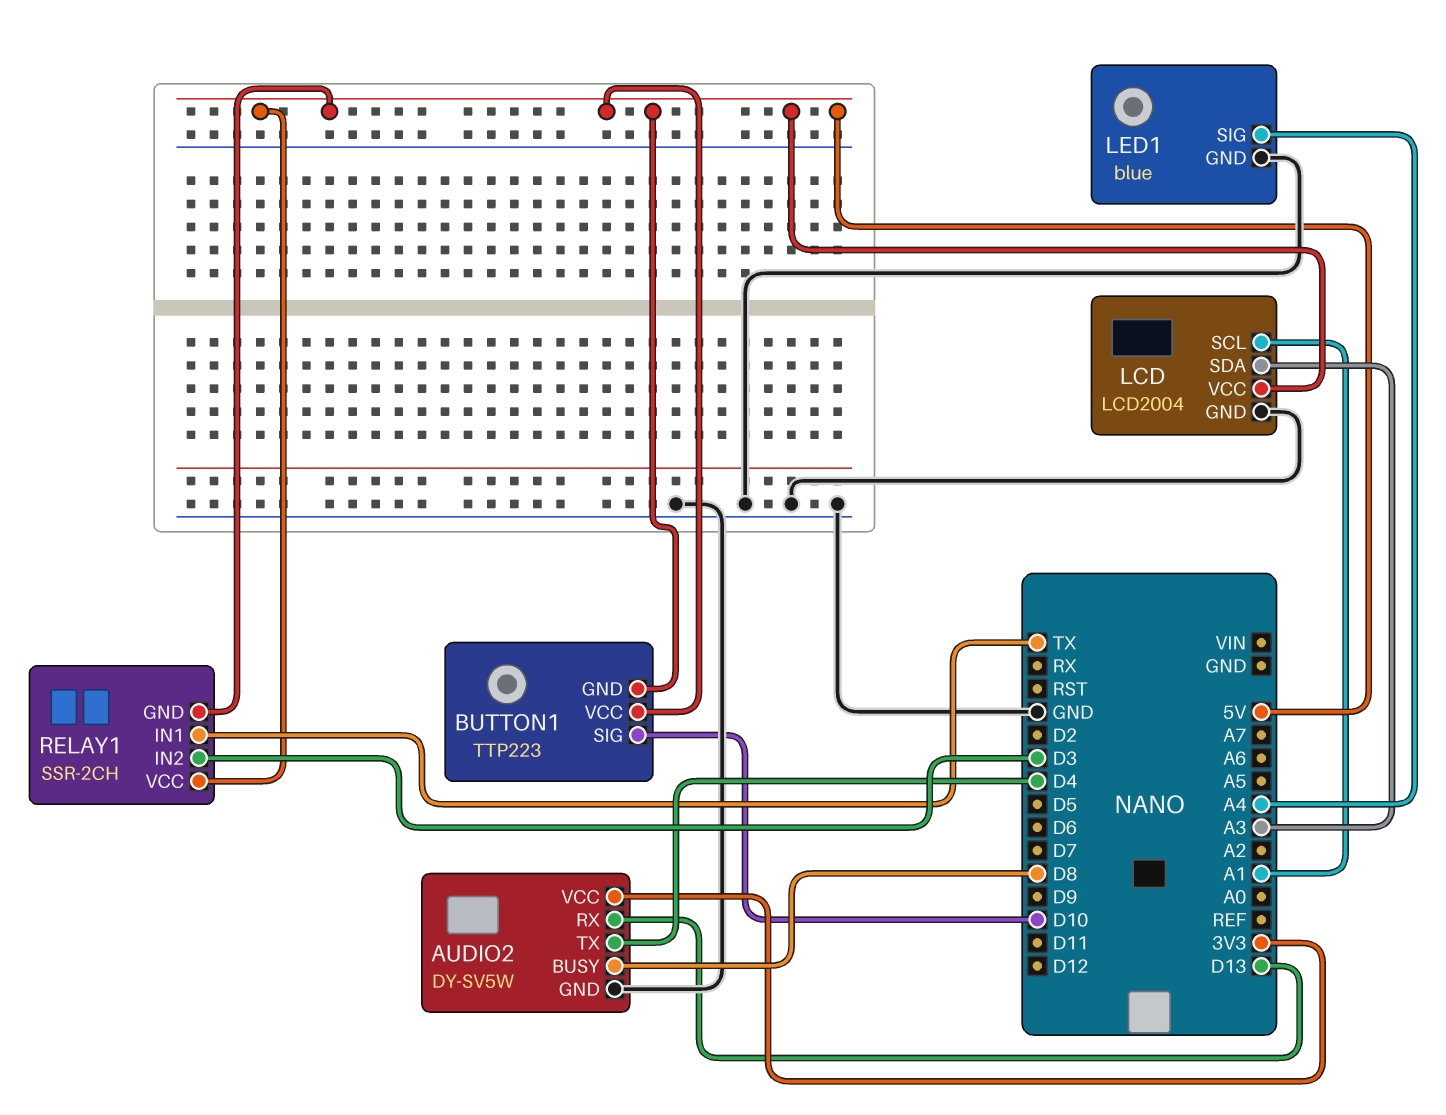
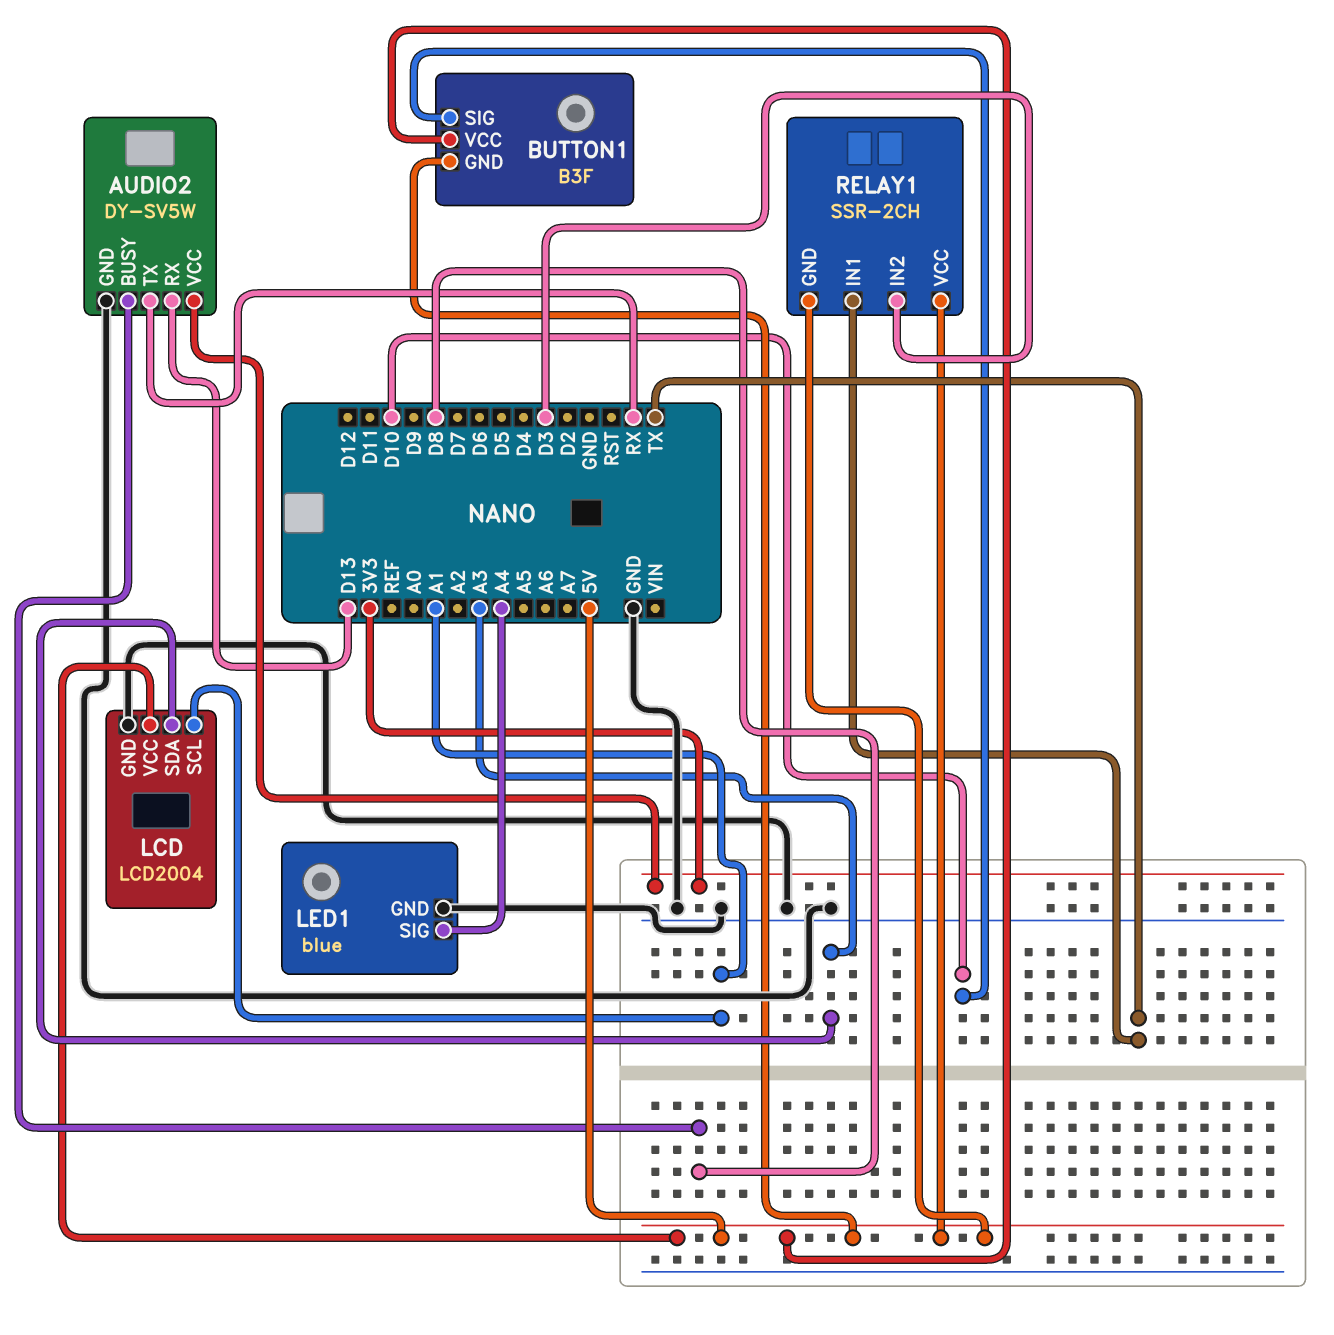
AUDIO2 pin TX: D4 -> RX
BUTTON1: TTP223 -> B3F

